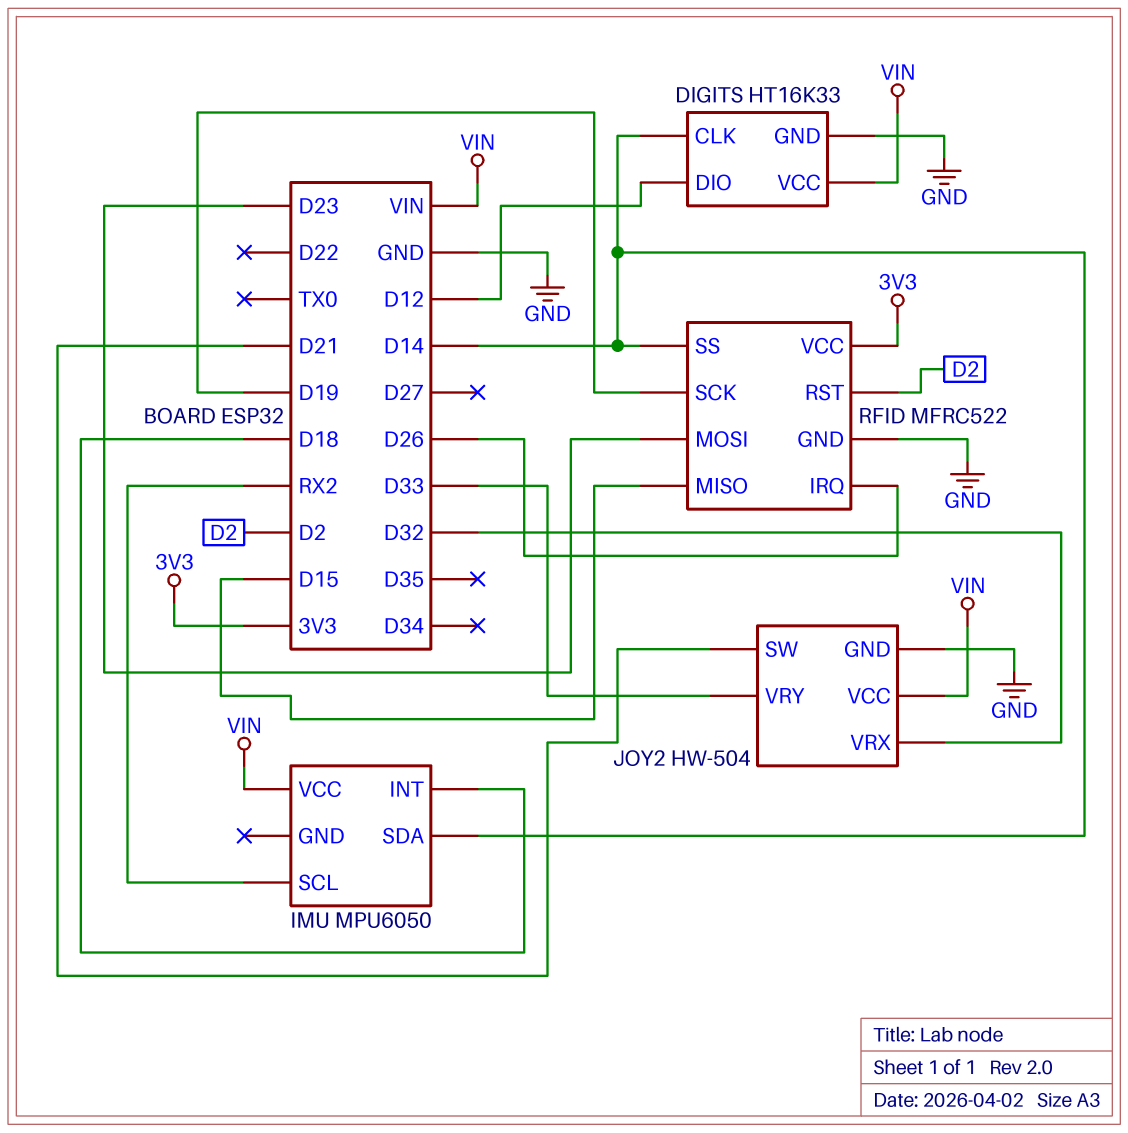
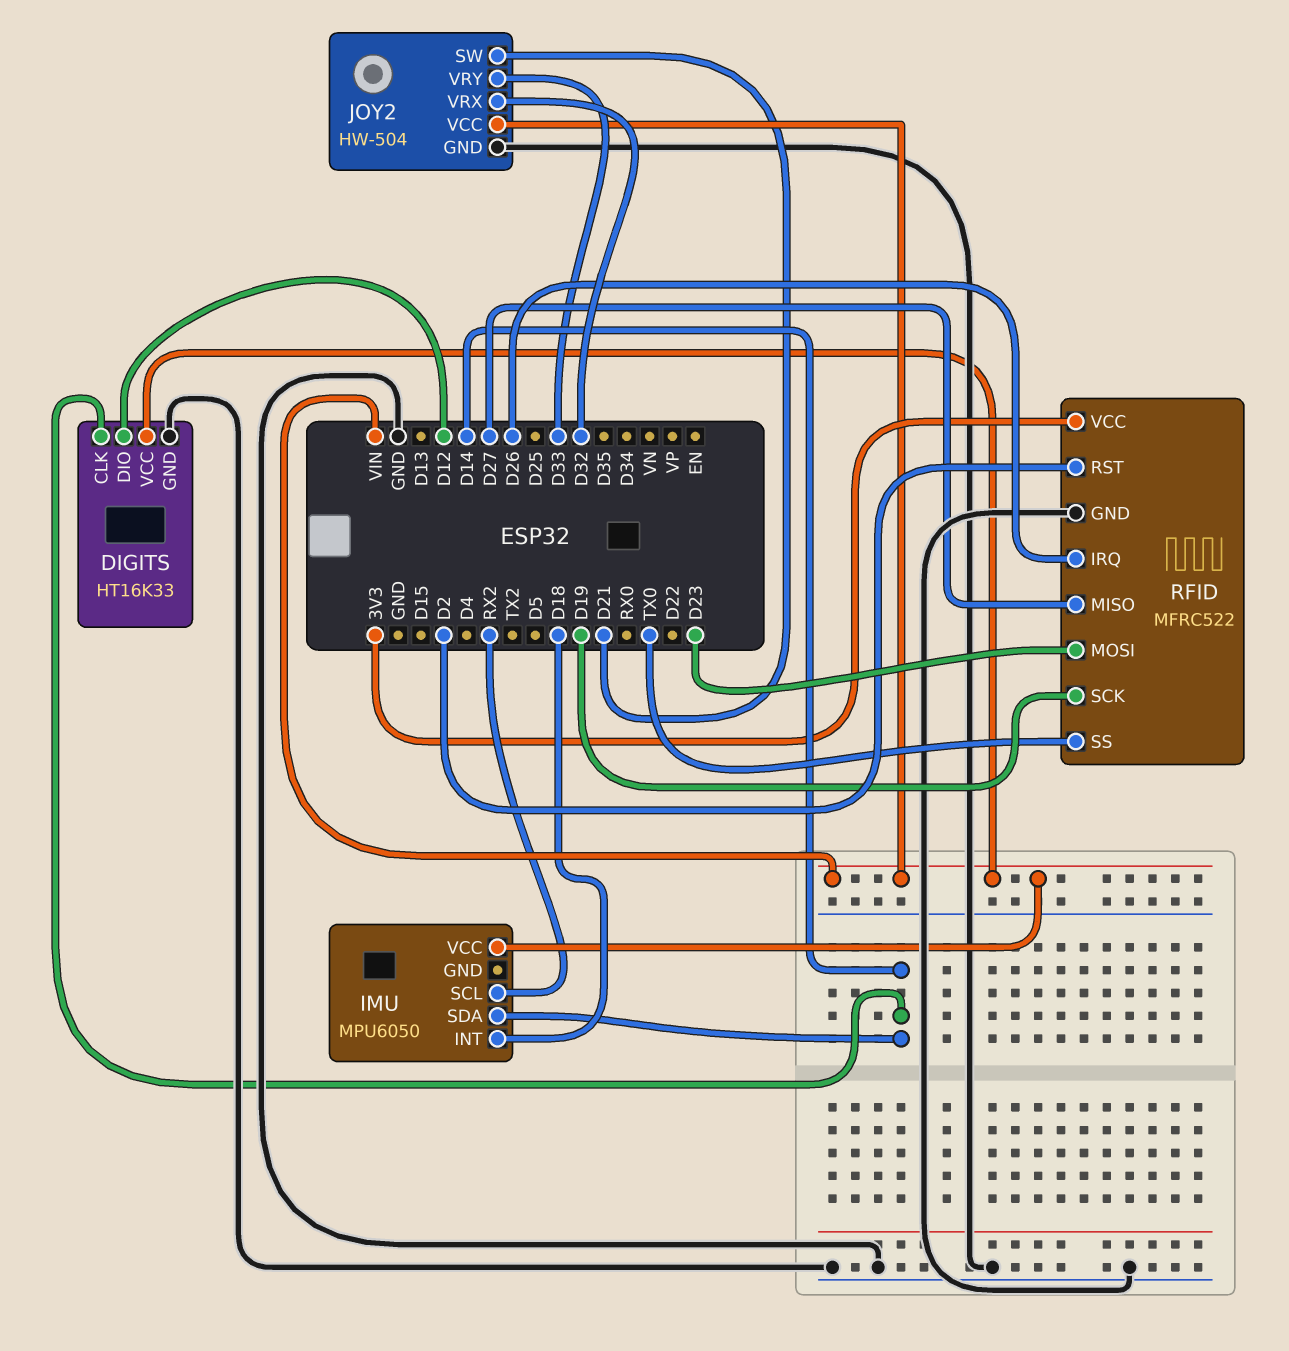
RFID pin MISO: D15 -> D27
RFID pin SS: D14 -> TX0

